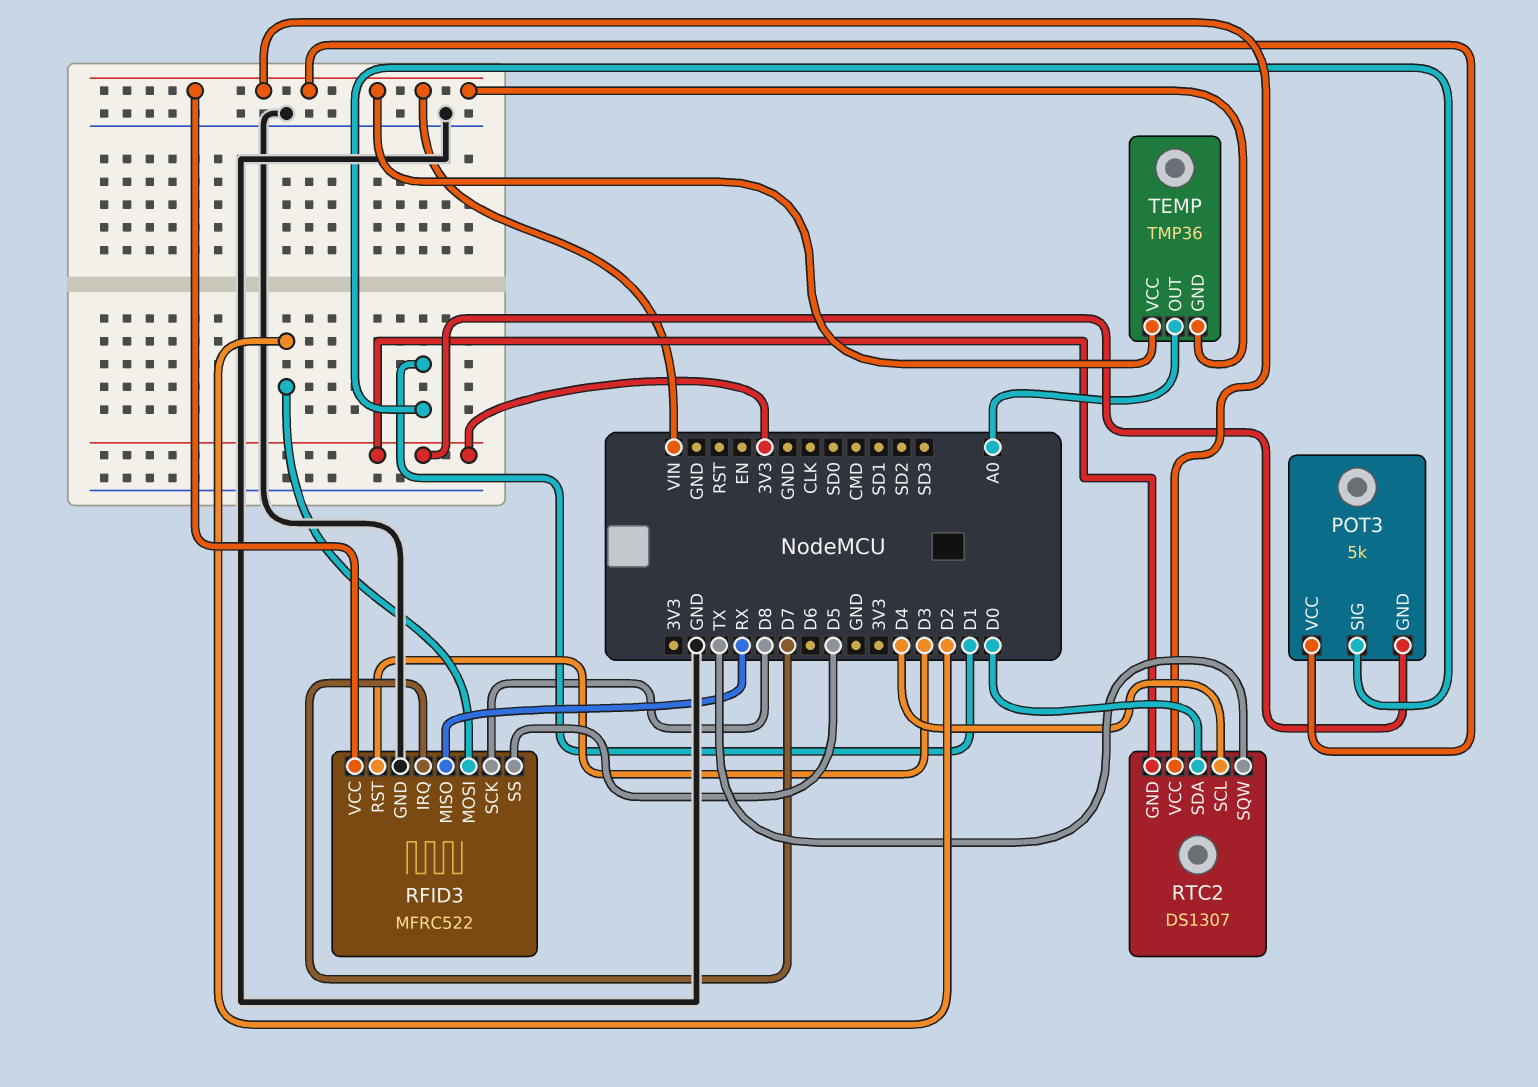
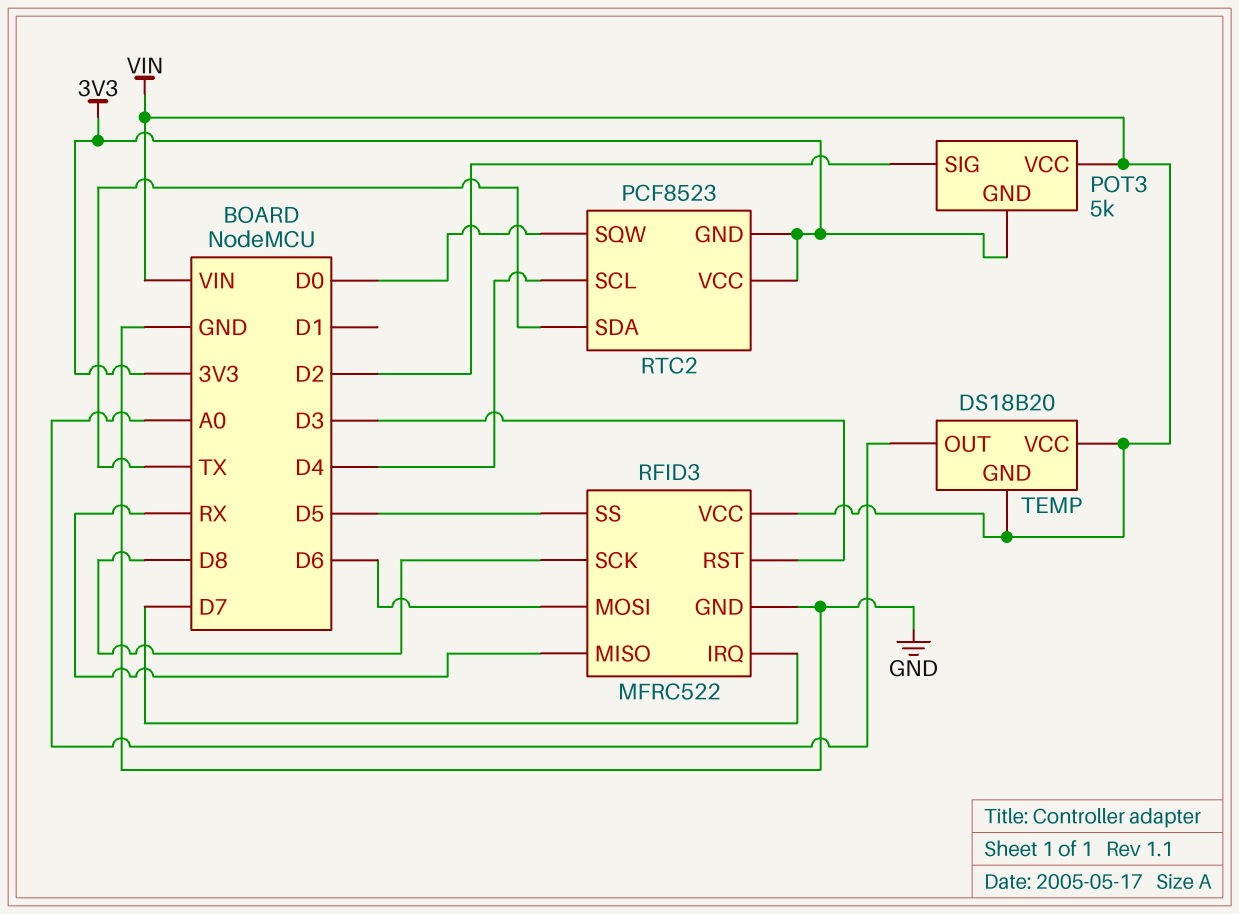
POT3 pin SIG: D1 -> D2
RFID3 pin MOSI: D2 -> D6
RTC2: DS1307 -> PCF8523
RTC2 pin SDA: D0 -> TX
RTC2 pin SQW: TX -> D0
RTC2 pin VCC: VIN -> 3V3
TEMP: TMP36 -> DS18B20

